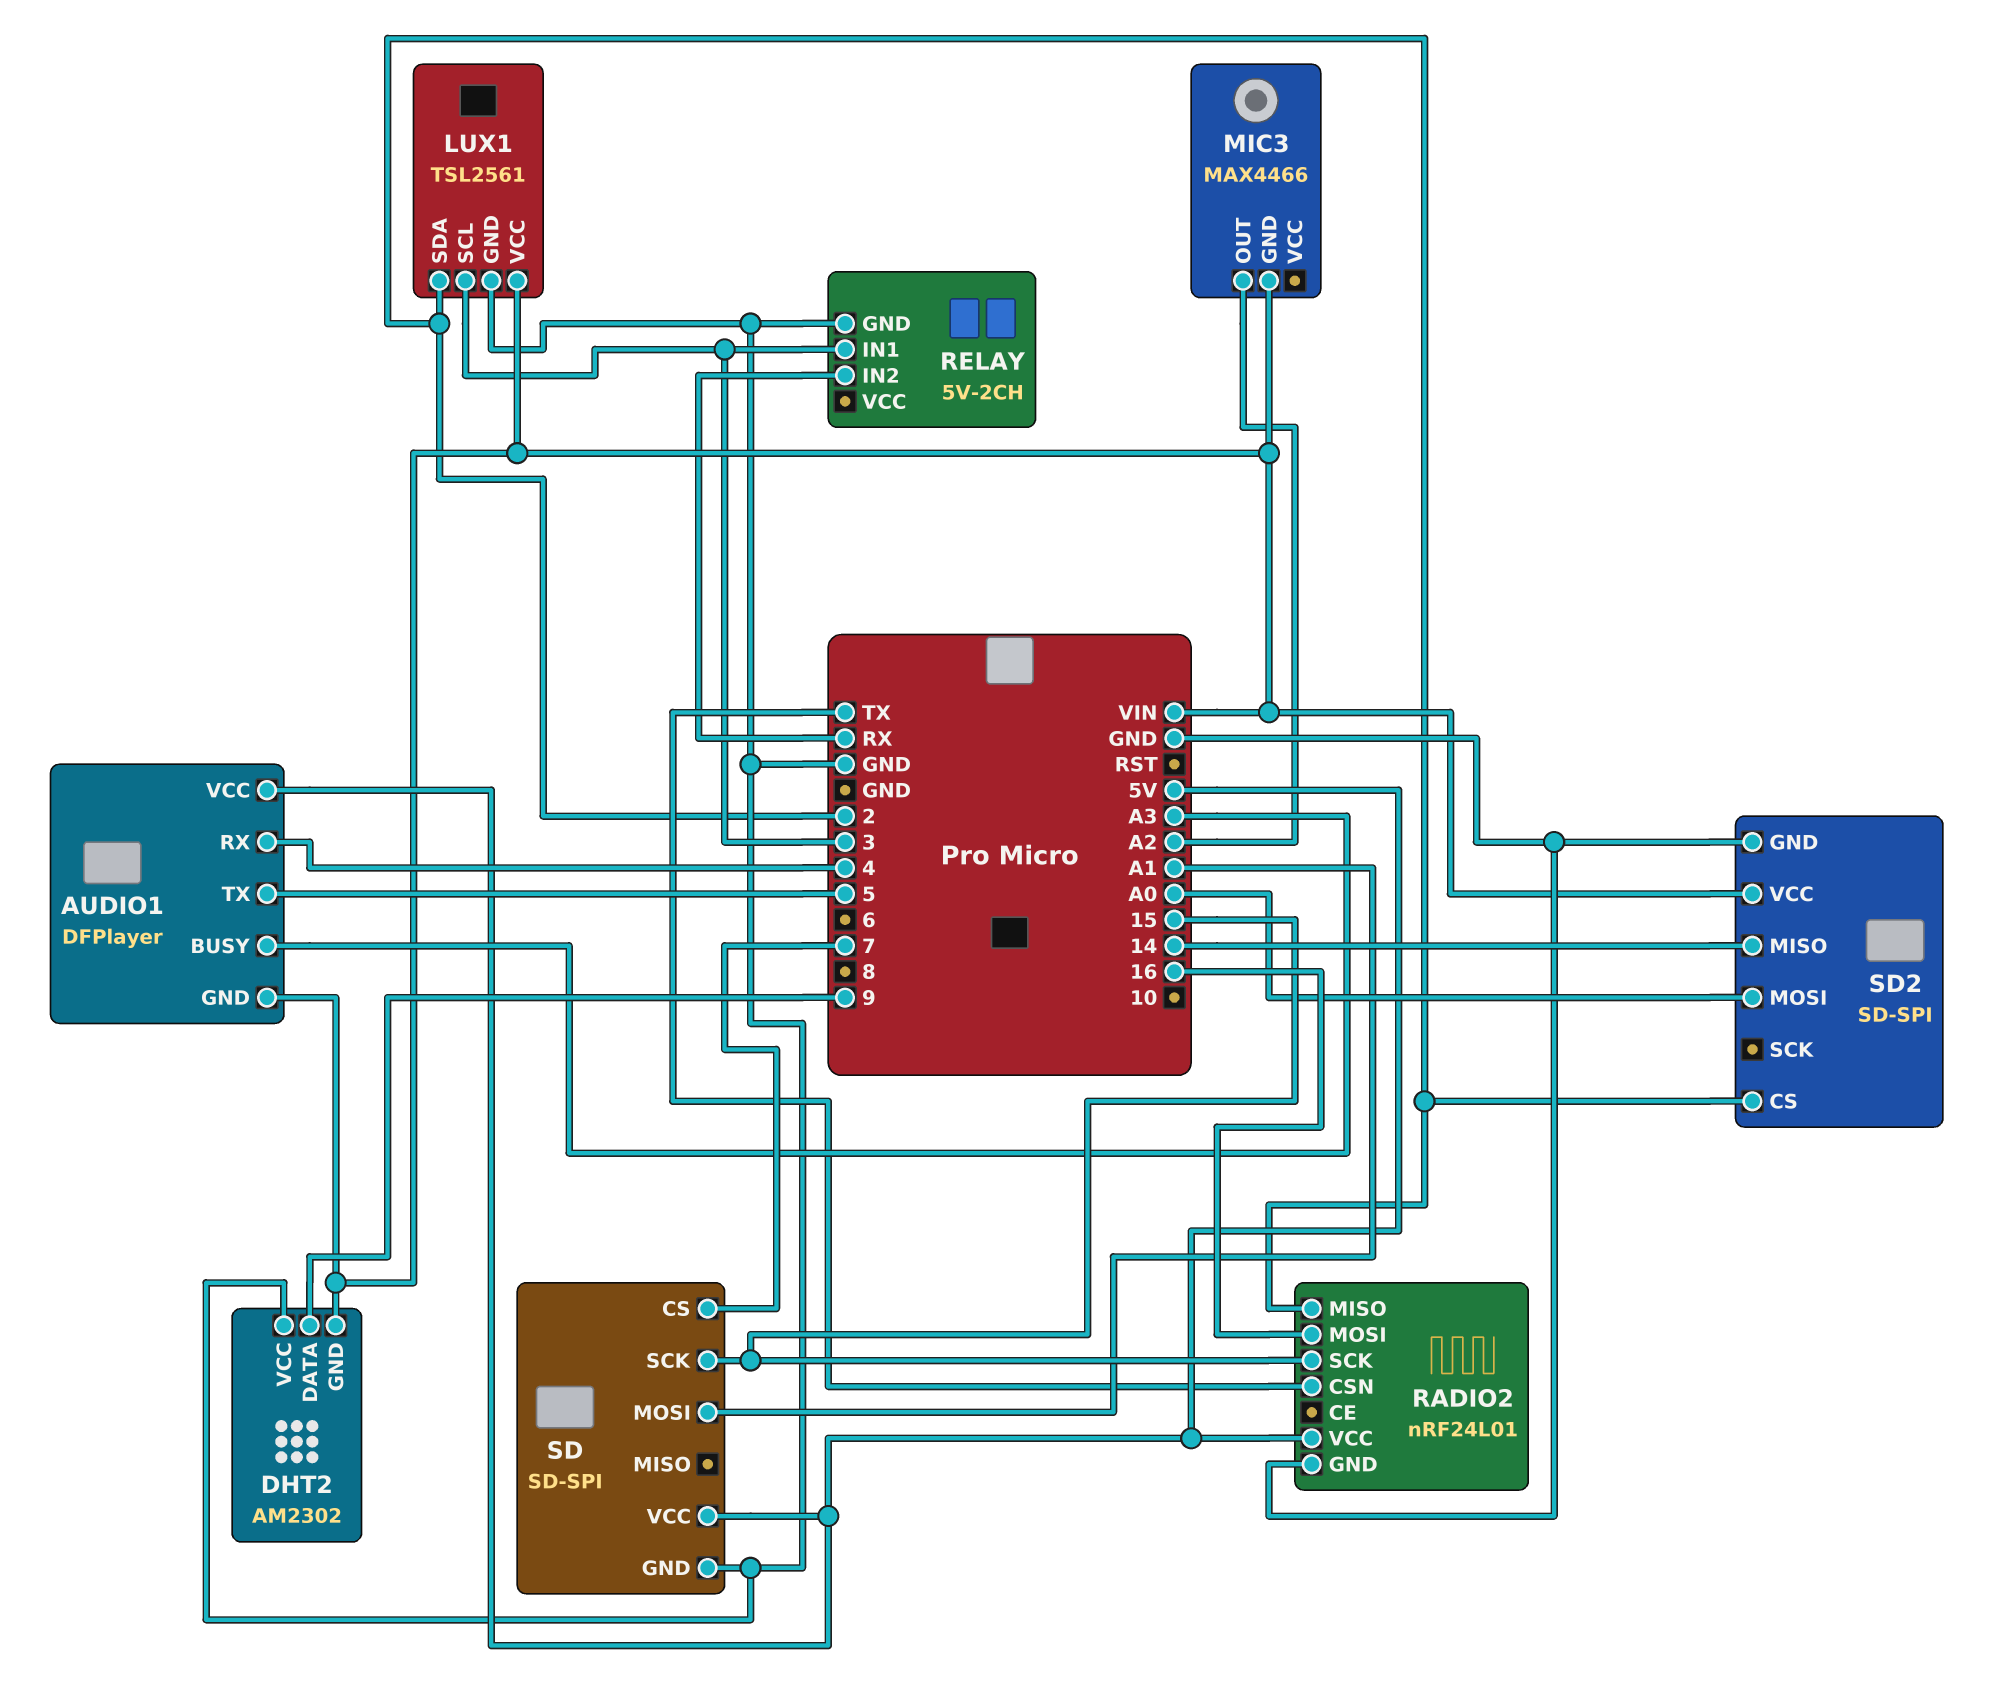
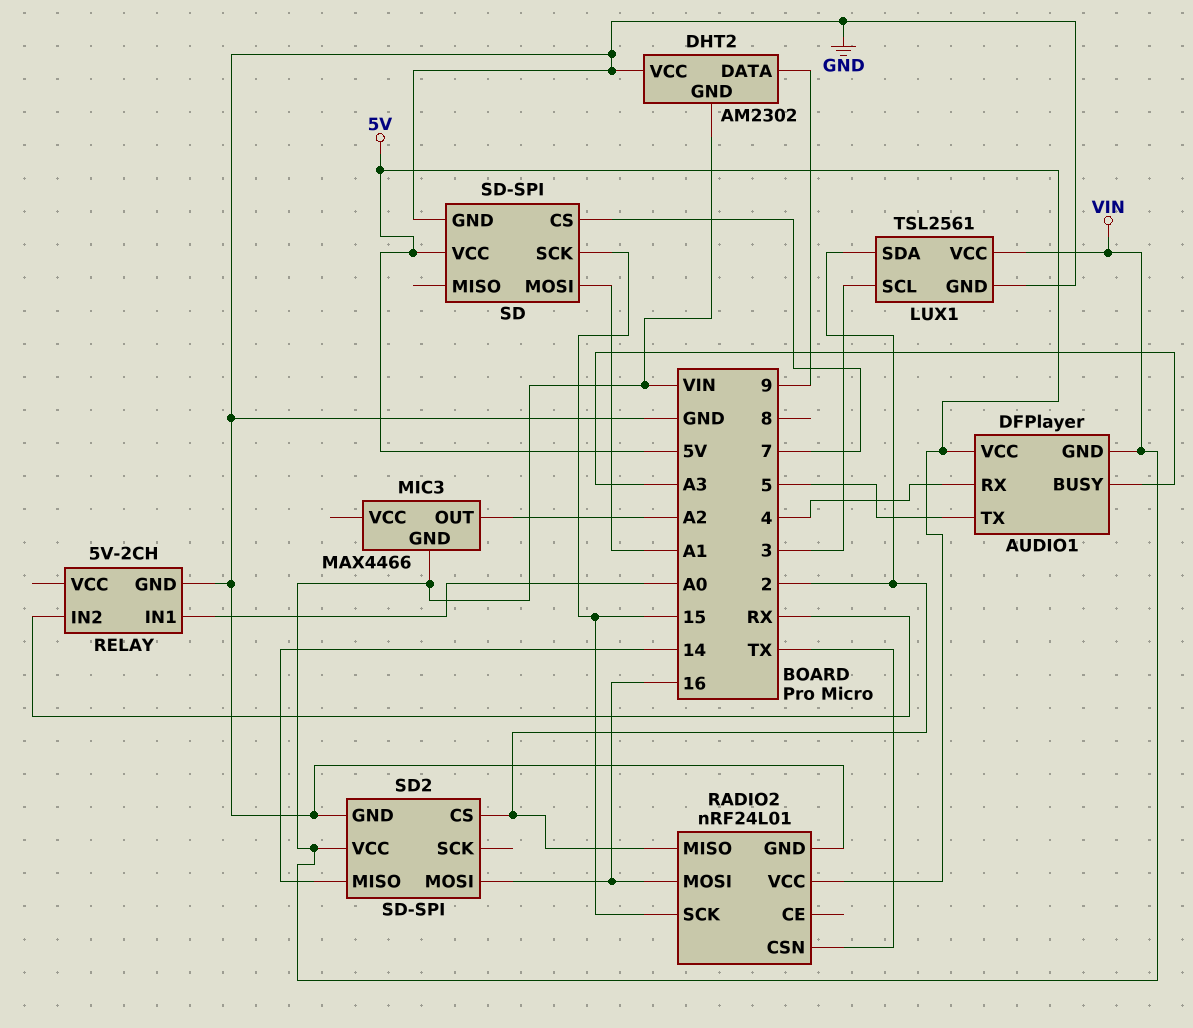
RELAY pin IN1: 3 -> A0
SD2 pin MOSI: A0 -> 16

